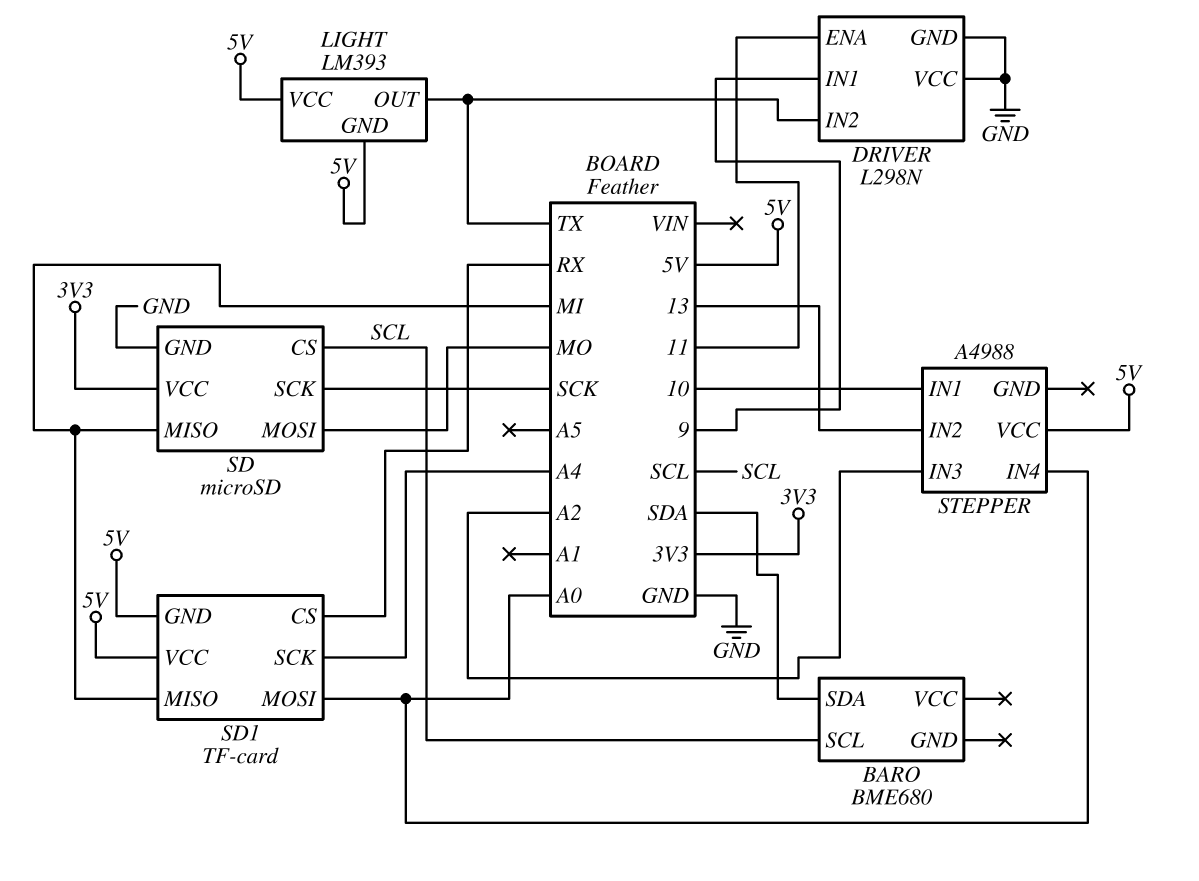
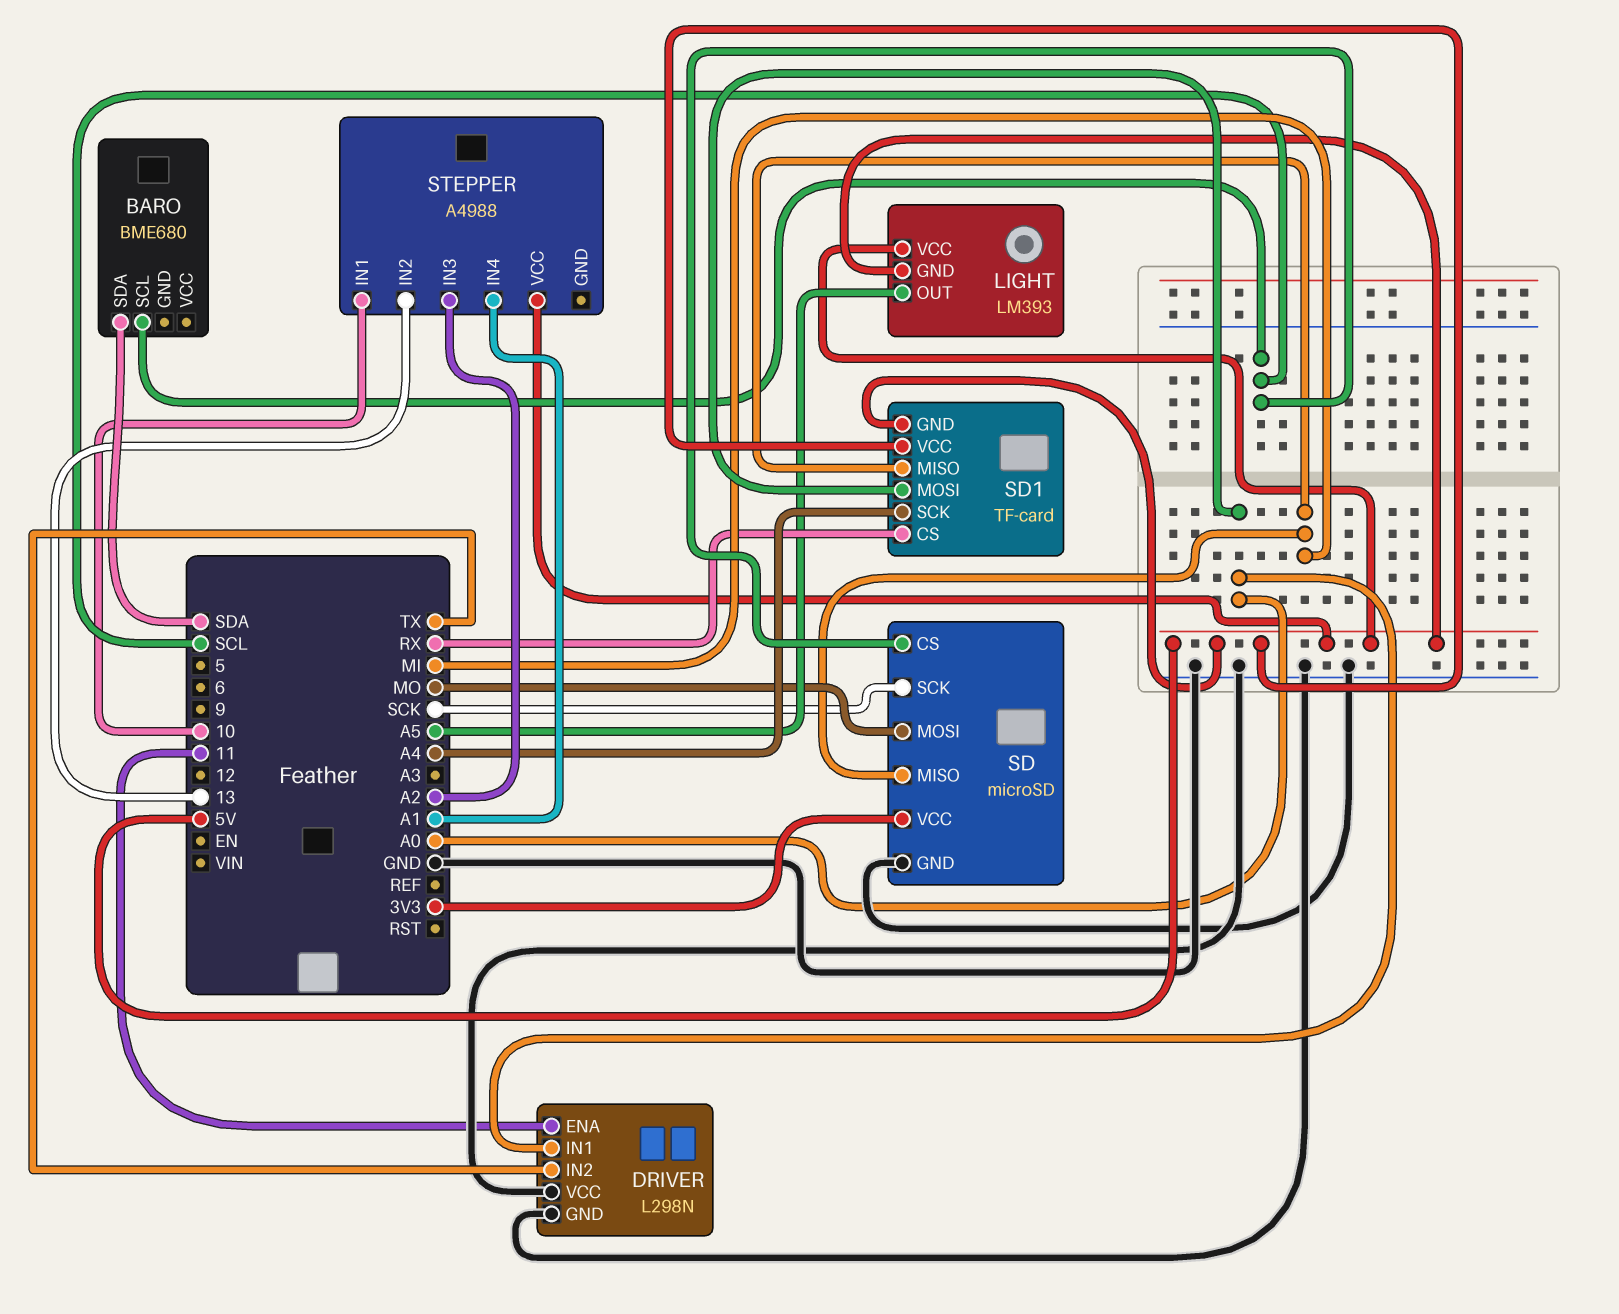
DRIVER pin IN1: 9 -> A0
LIGHT pin OUT: TX -> A5
STEPPER pin IN4: A0 -> A1

